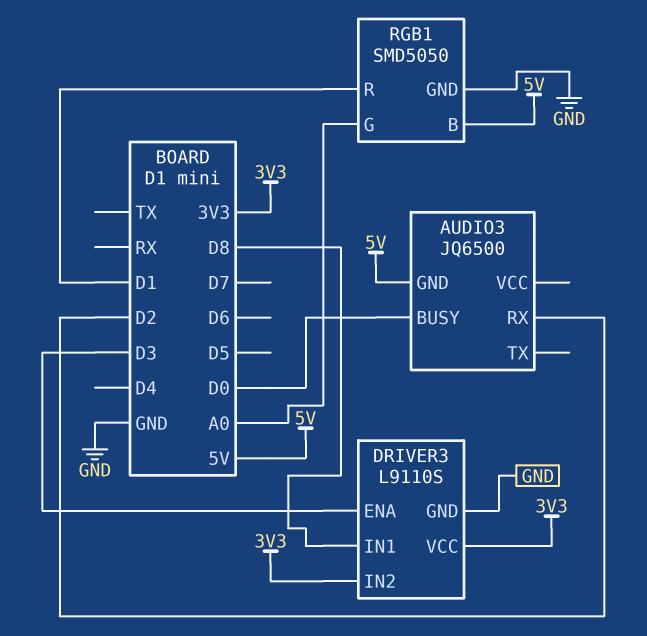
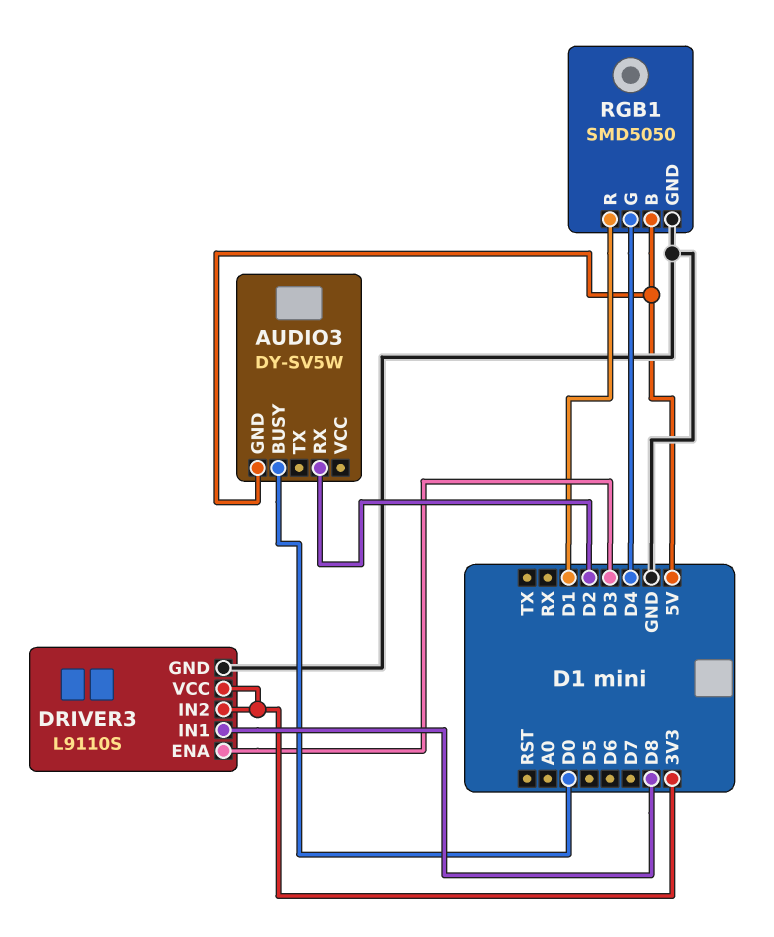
AUDIO3: JQ6500 -> DY-SV5W
RGB1 pin G: A0 -> D4

